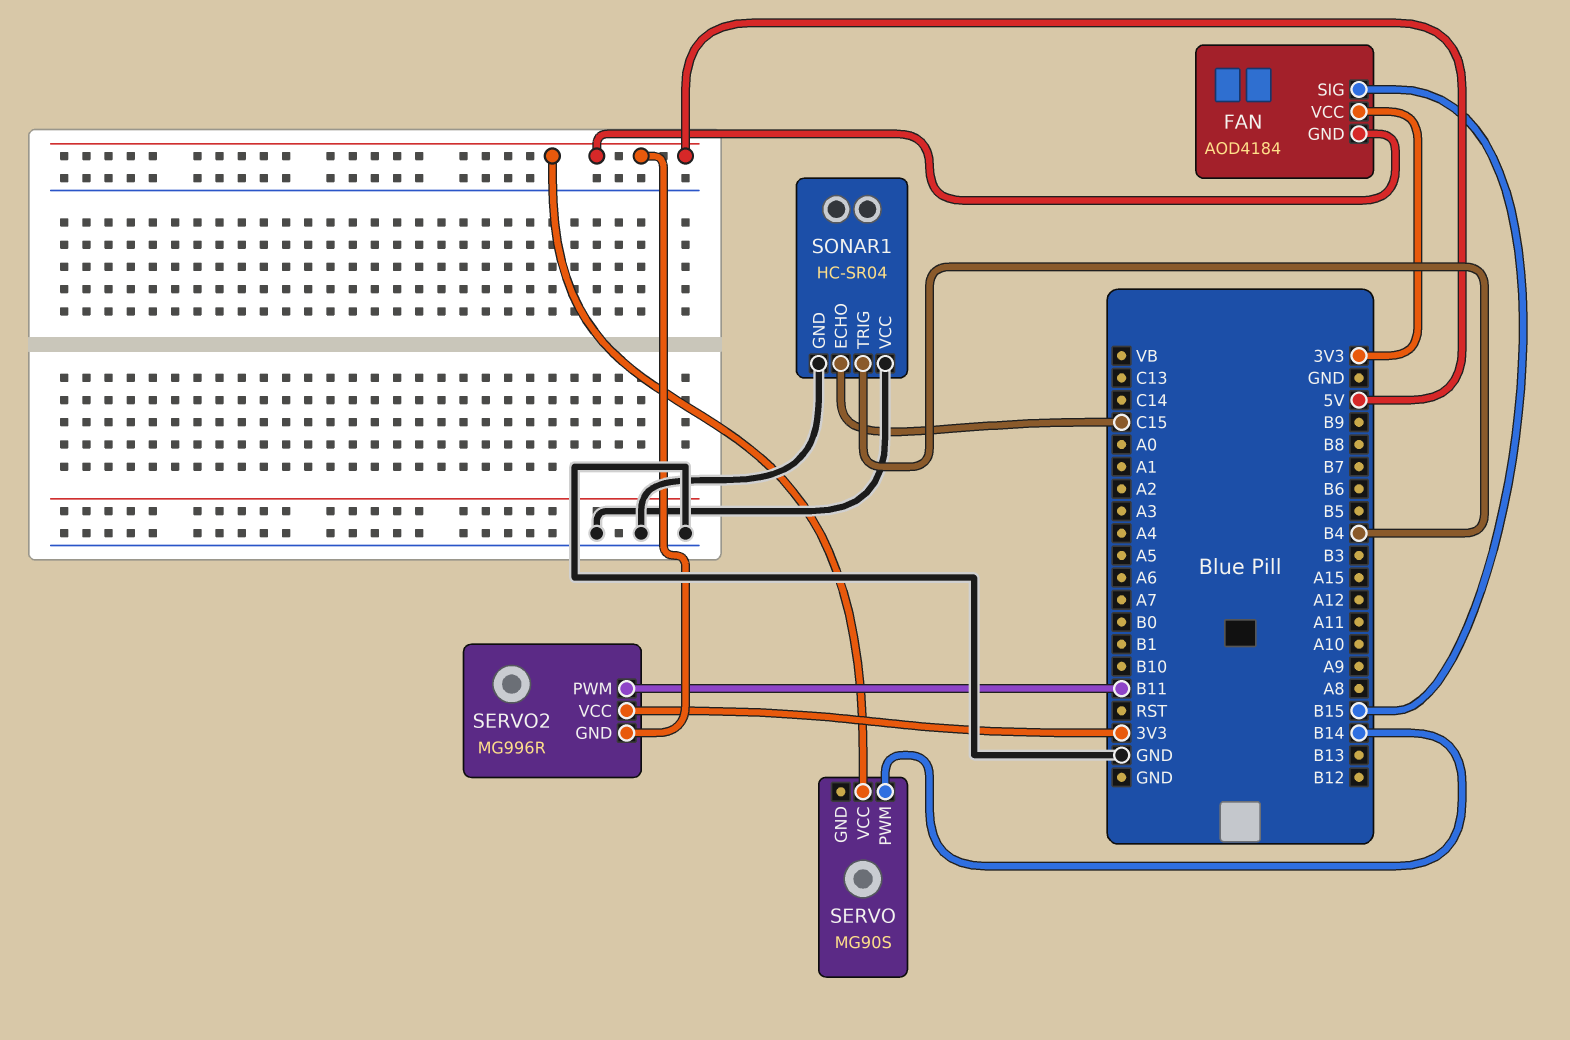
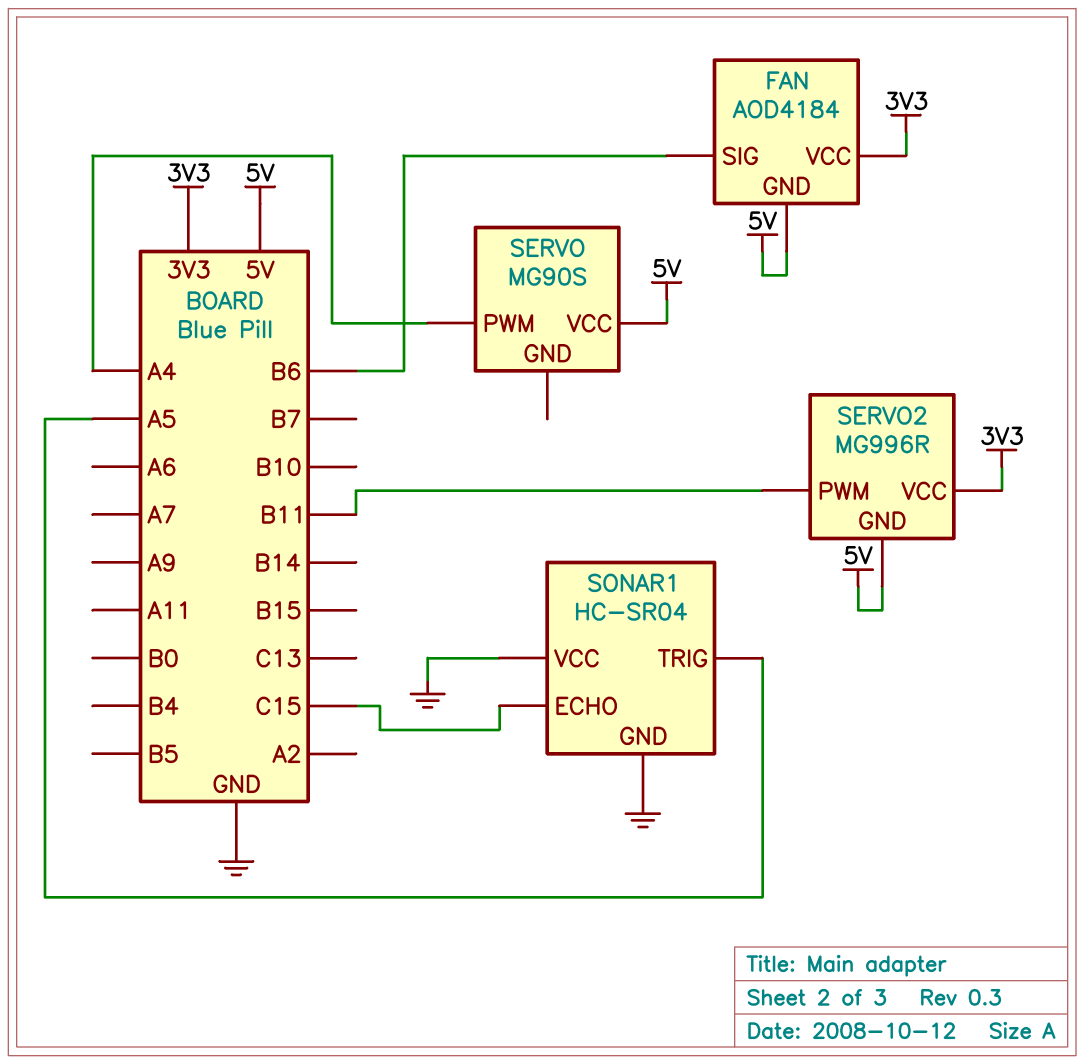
FAN pin SIG: B15 -> B6
SERVO pin PWM: B14 -> A4
SONAR1 pin TRIG: B4 -> A5

